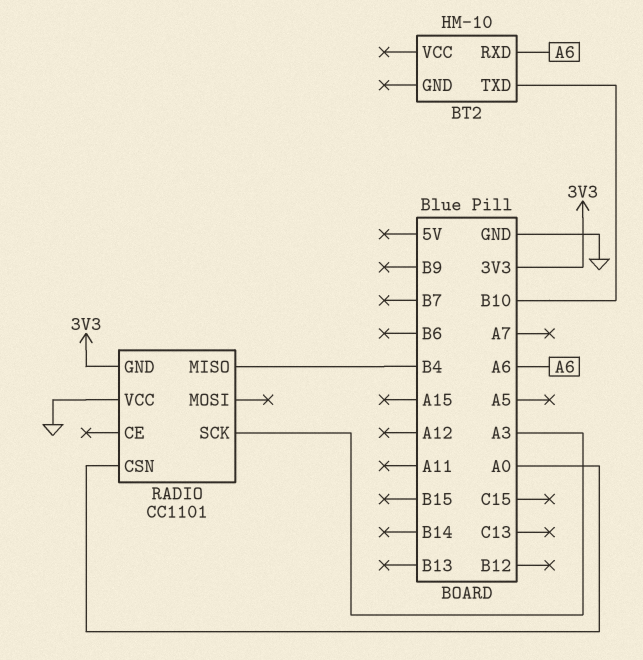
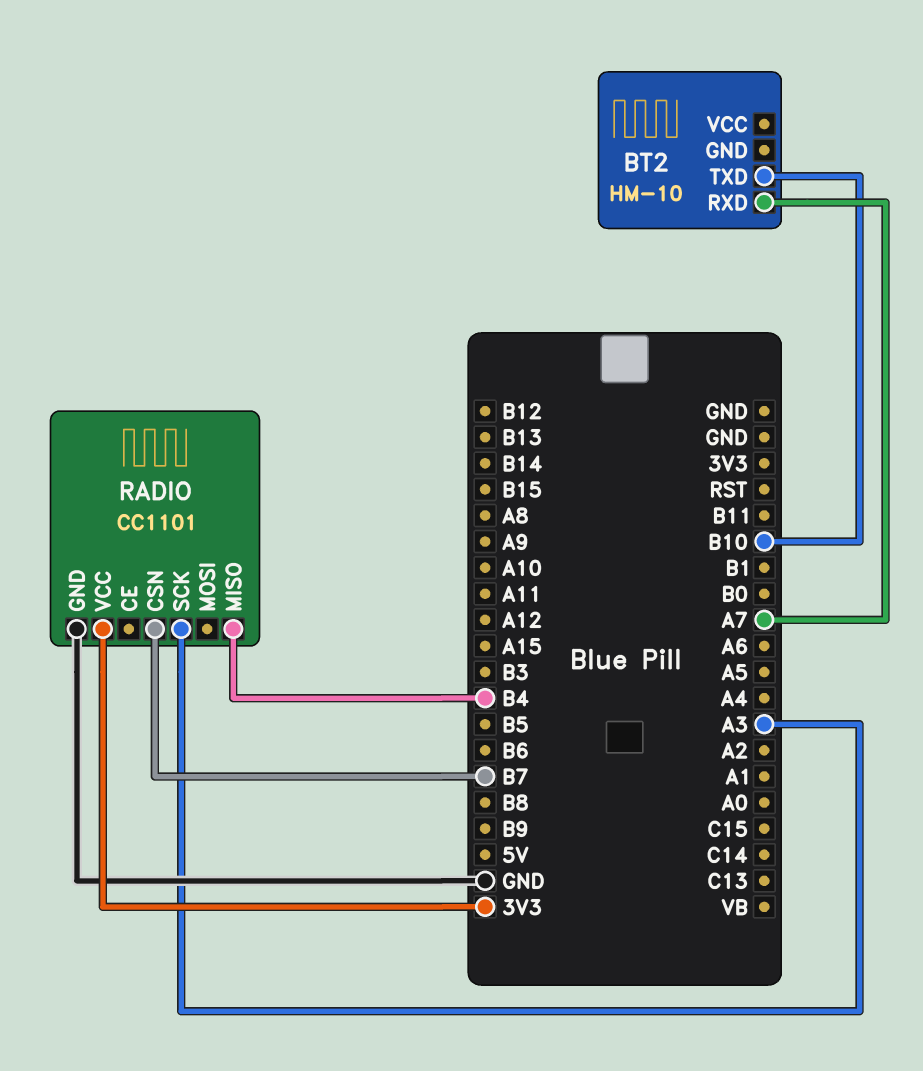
BT2 pin RXD: A6 -> A7
RADIO pin CSN: A0 -> B7
RADIO pin GND: 3V3 -> GND
RADIO pin VCC: GND -> 3V3

